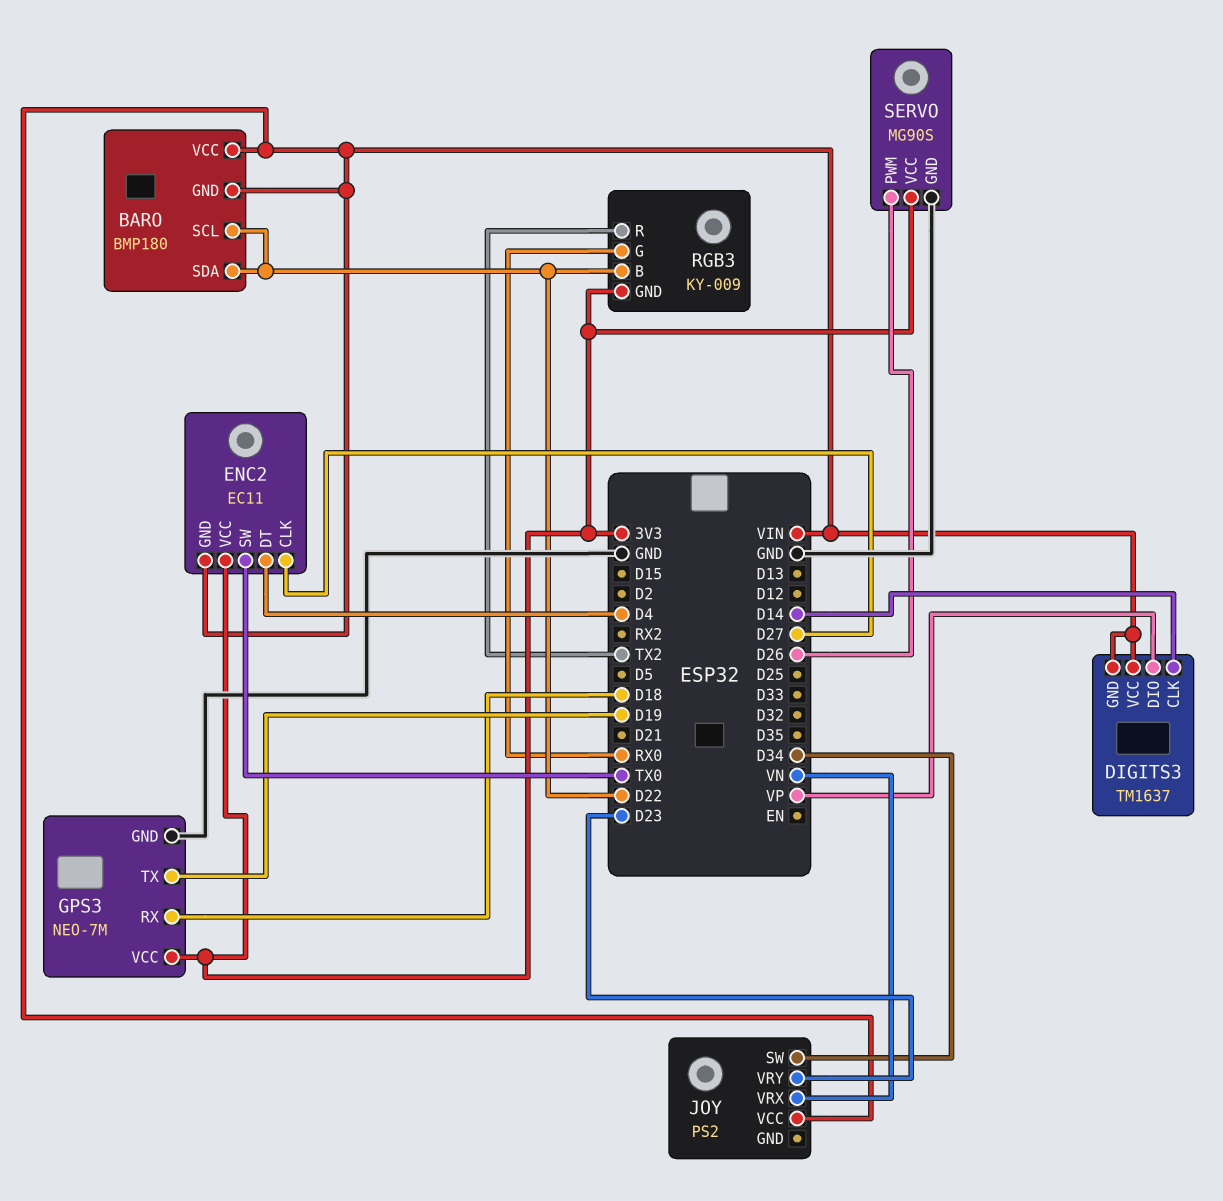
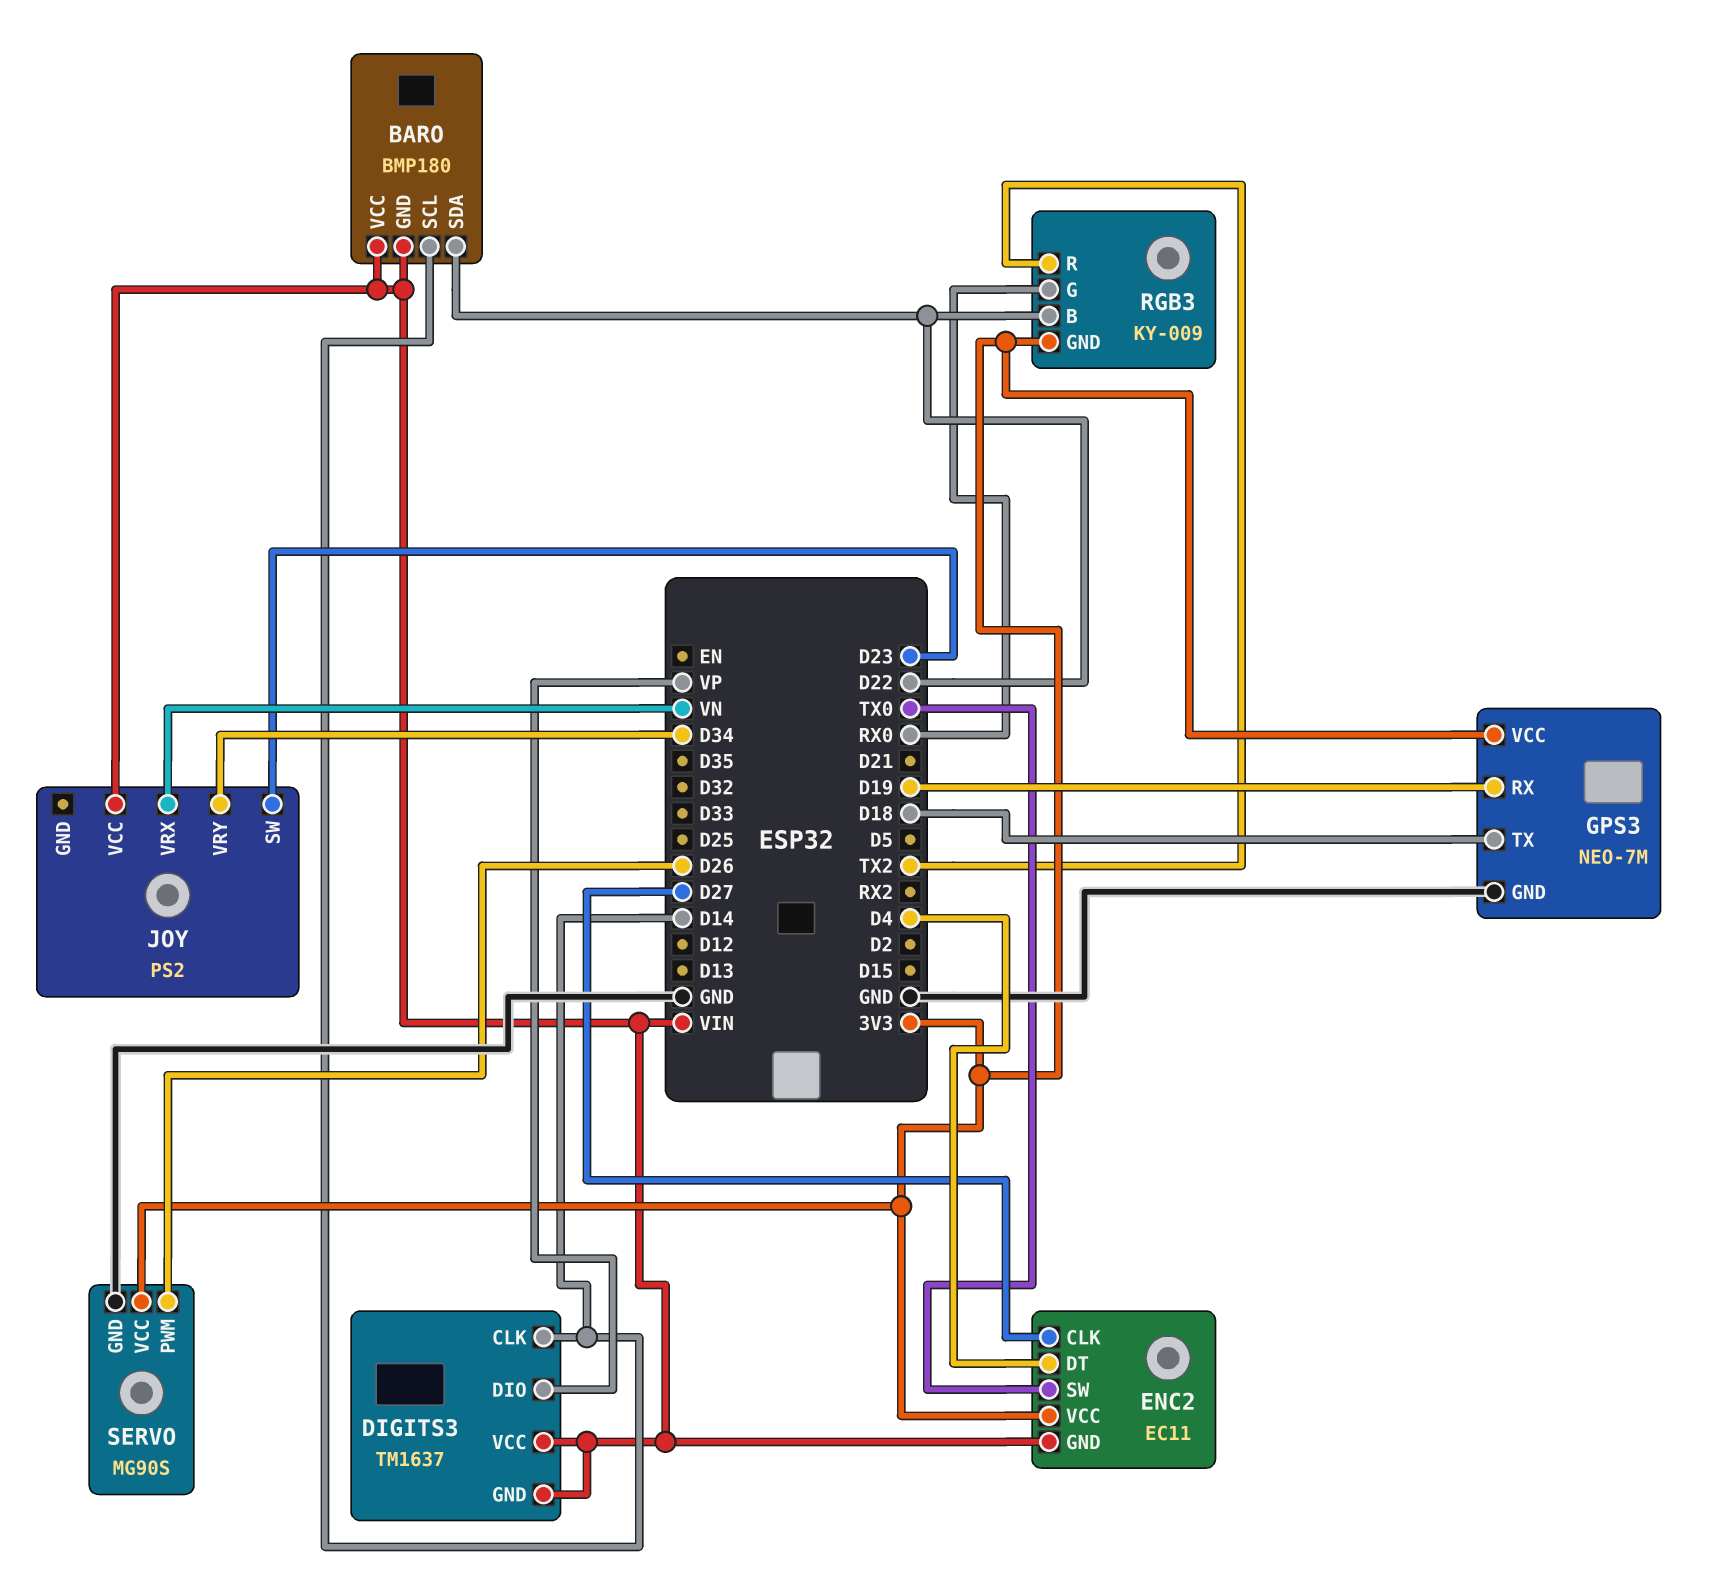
BARO pin SCL: D22 -> D14
GPS3 pin RX: D18 -> D19
GPS3 pin TX: D19 -> D18
JOY pin SW: D34 -> D23
JOY pin VRY: D23 -> D34

